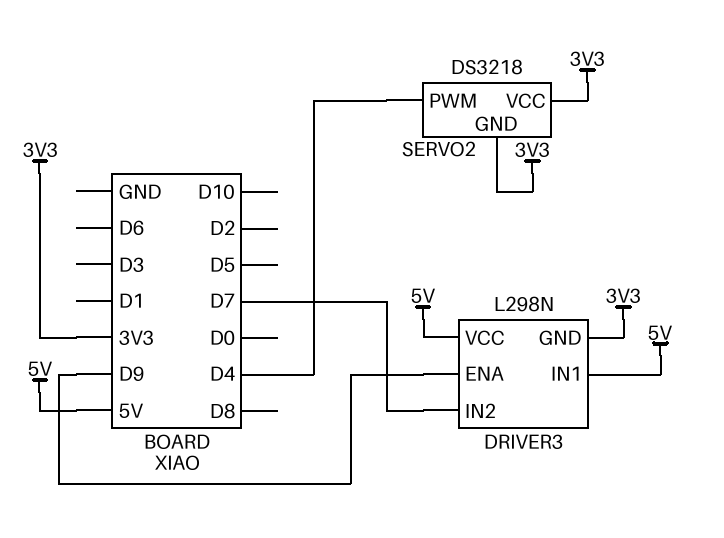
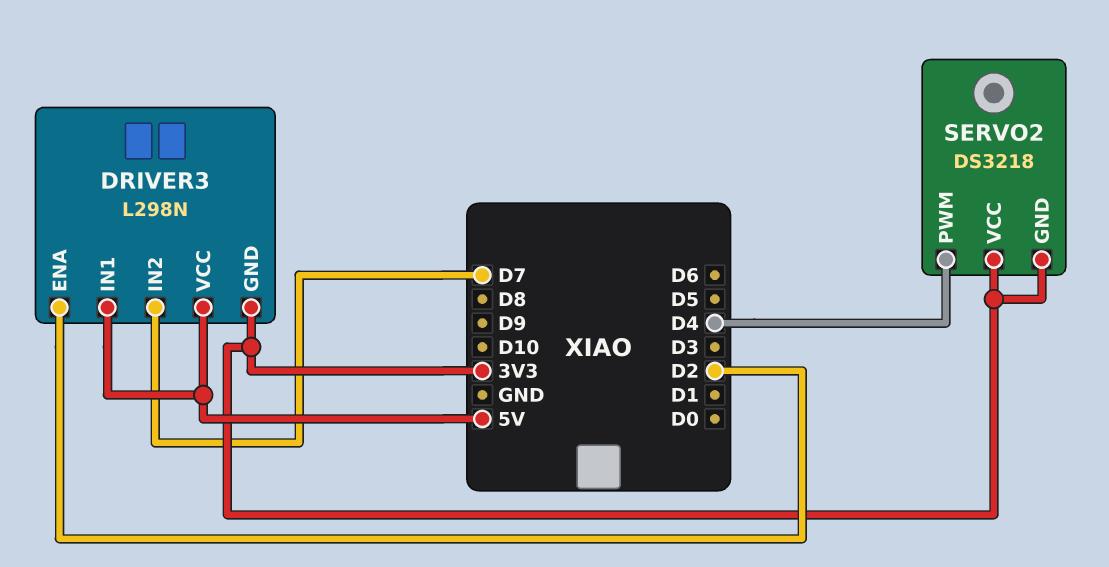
DRIVER3 pin ENA: D9 -> D2

